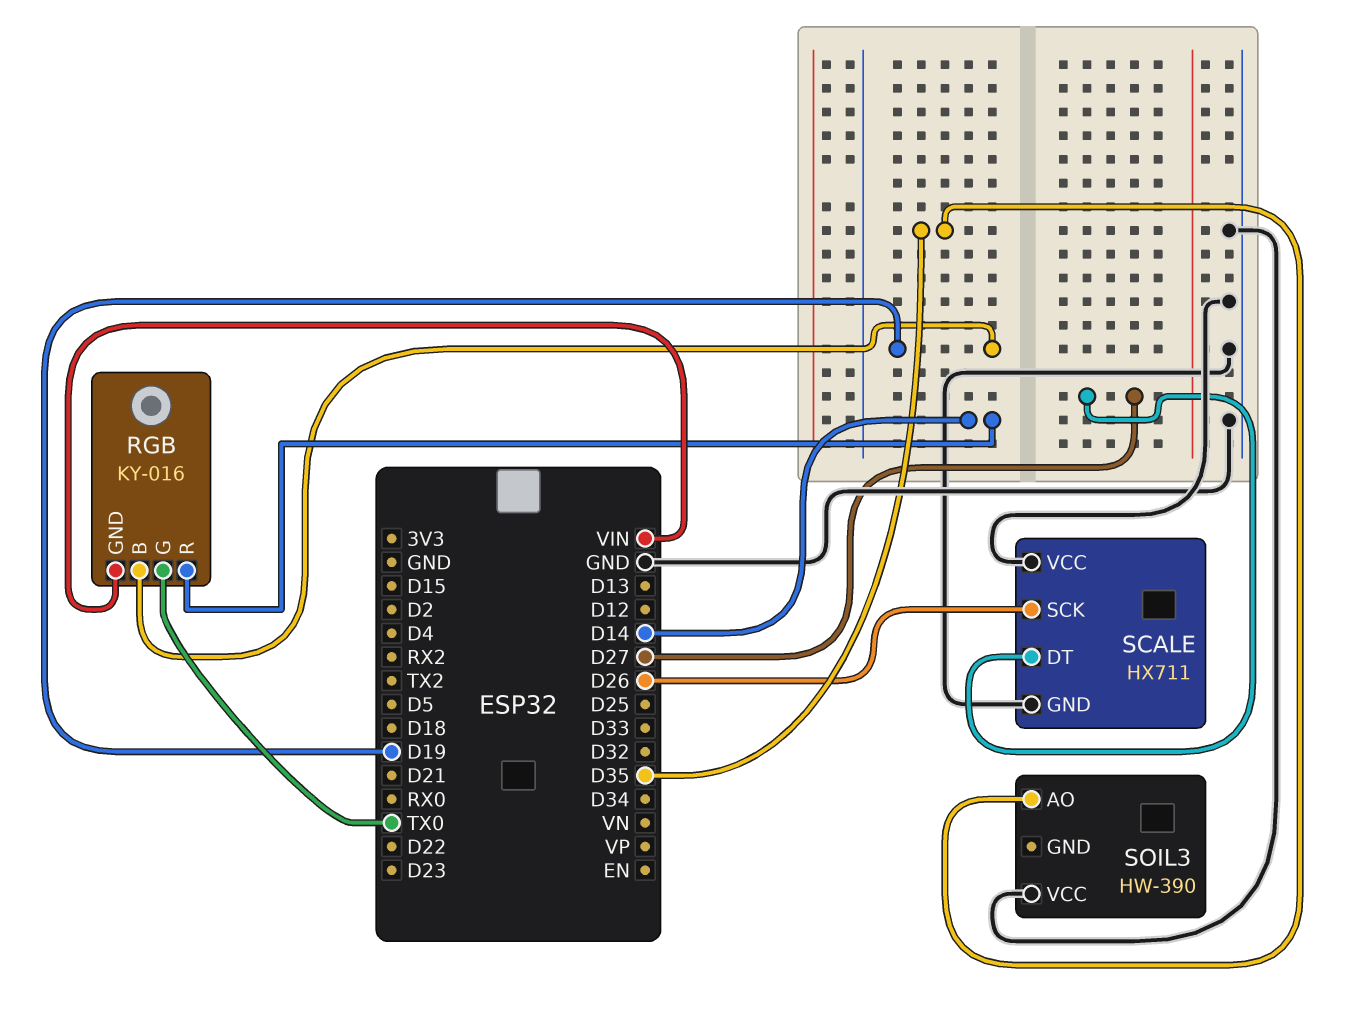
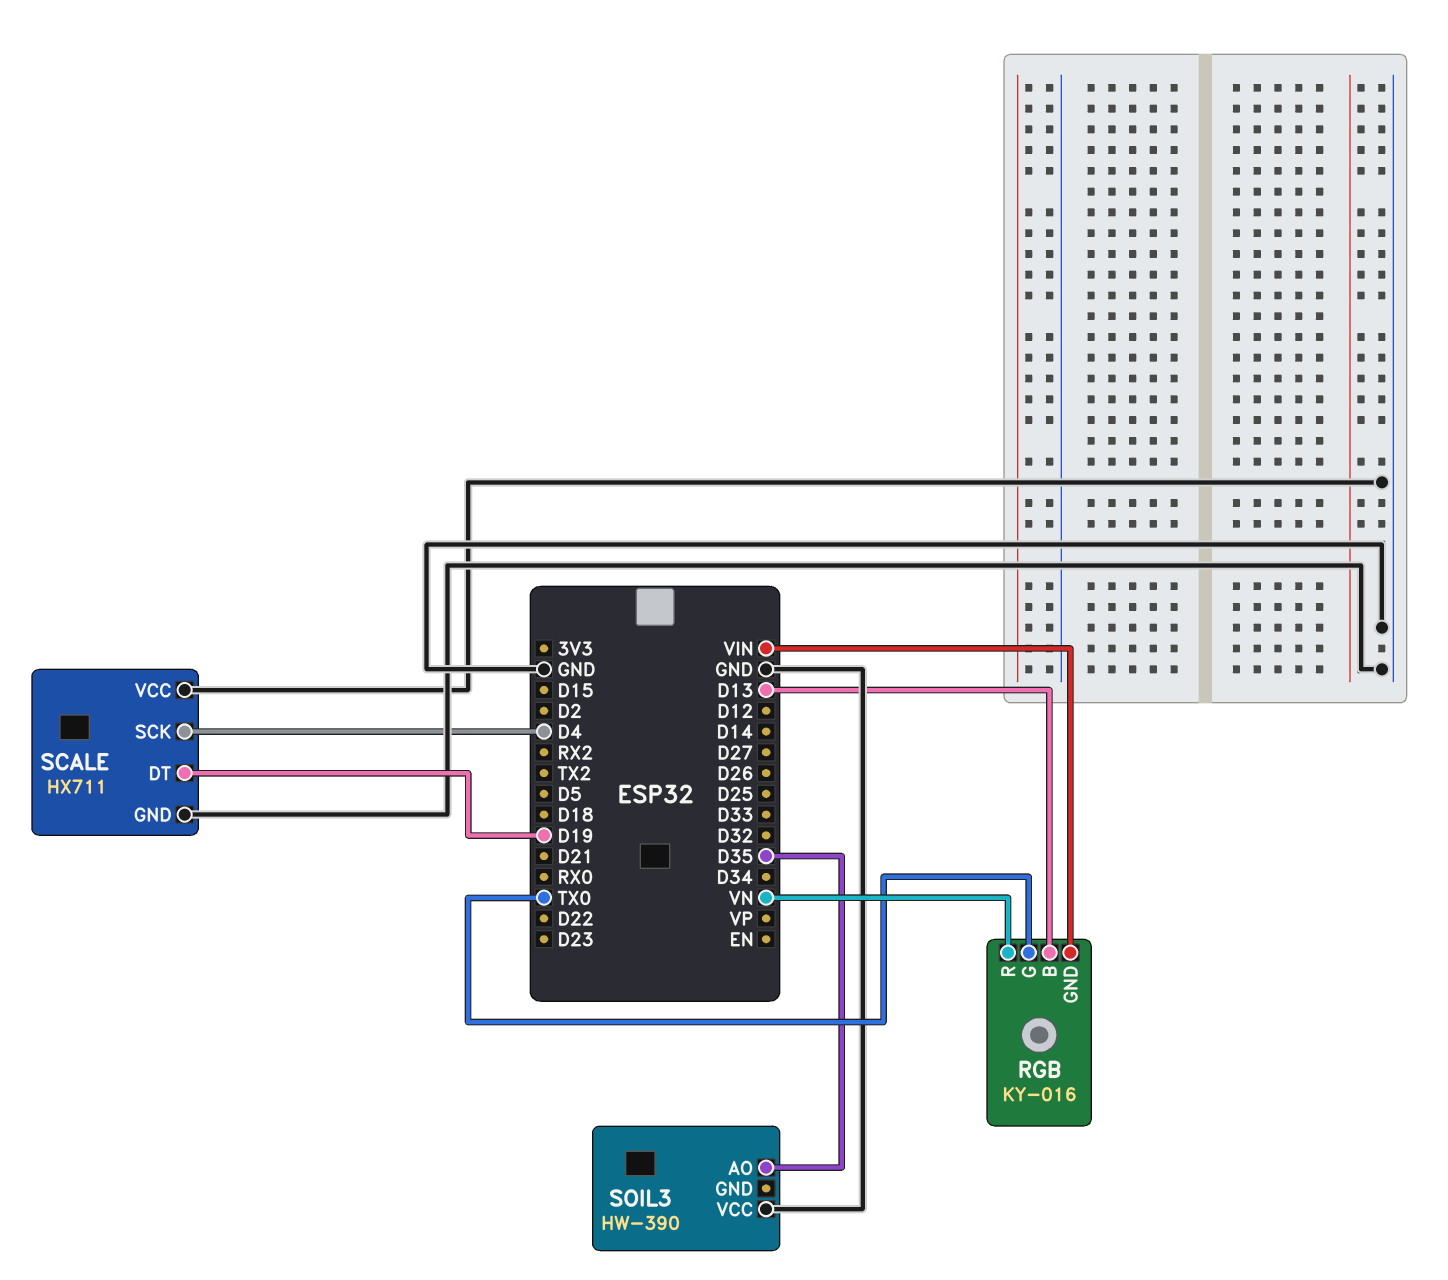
RGB pin B: D19 -> D13
RGB pin R: D14 -> VN
SCALE pin DT: D27 -> D19
SCALE pin SCK: D26 -> D4

